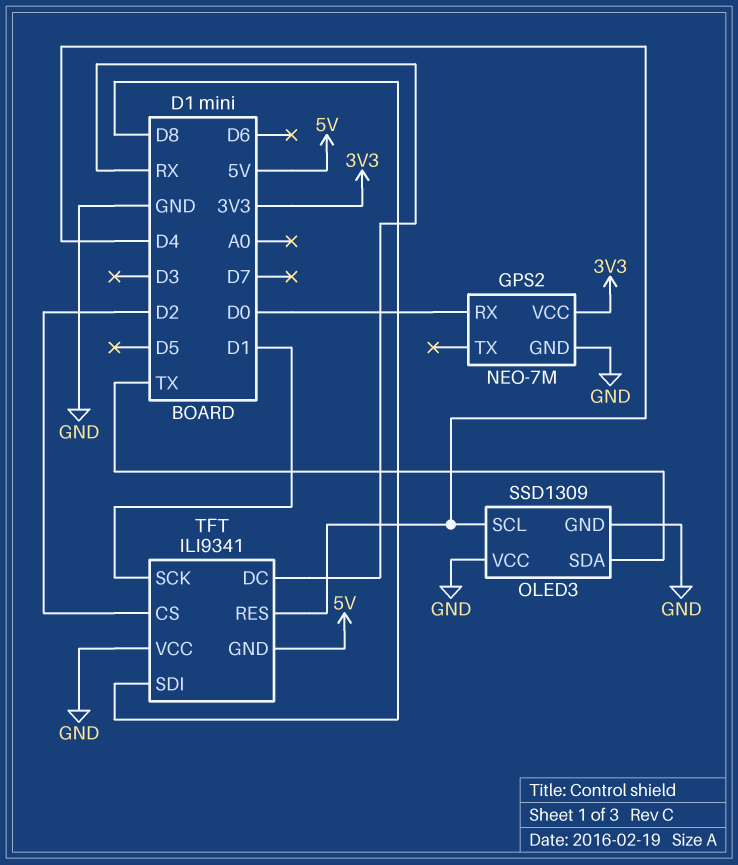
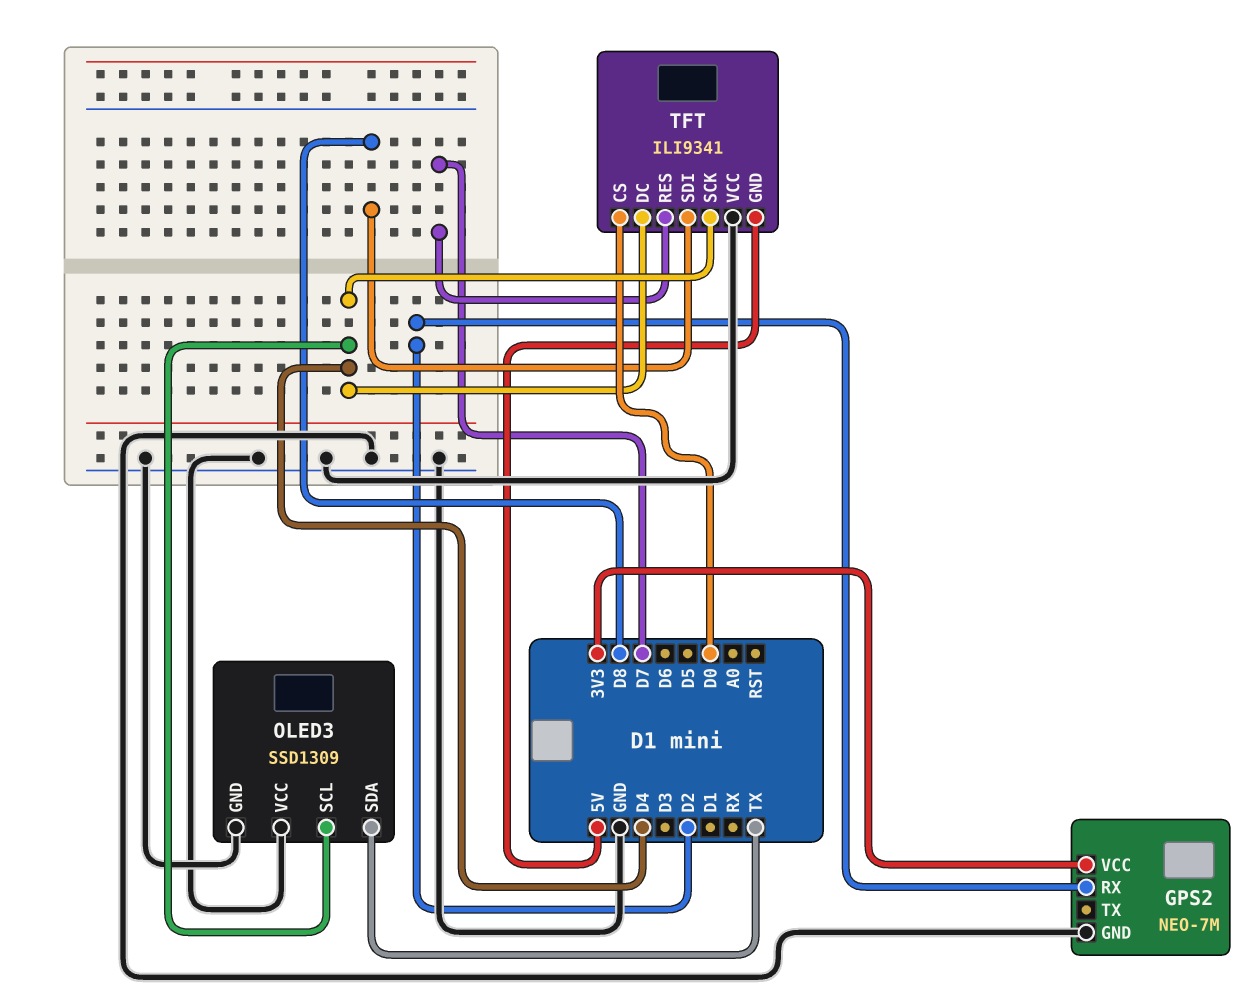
GPS2 pin RX: D0 -> D2
TFT pin CS: D2 -> D0
TFT pin DC: RX -> D4
TFT pin RES: D4 -> D7
TFT pin SCK: D1 -> D4

